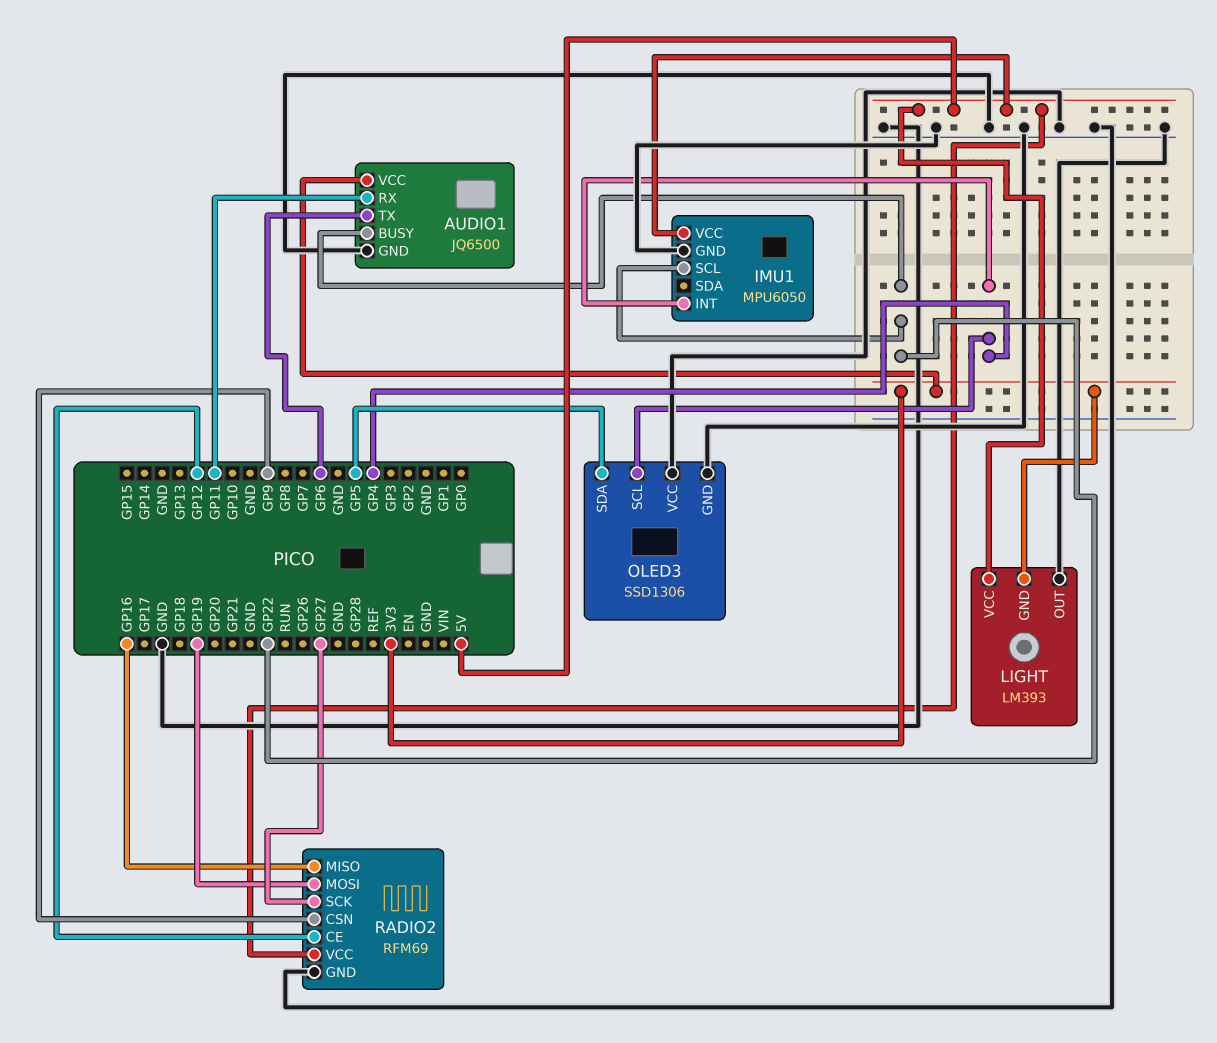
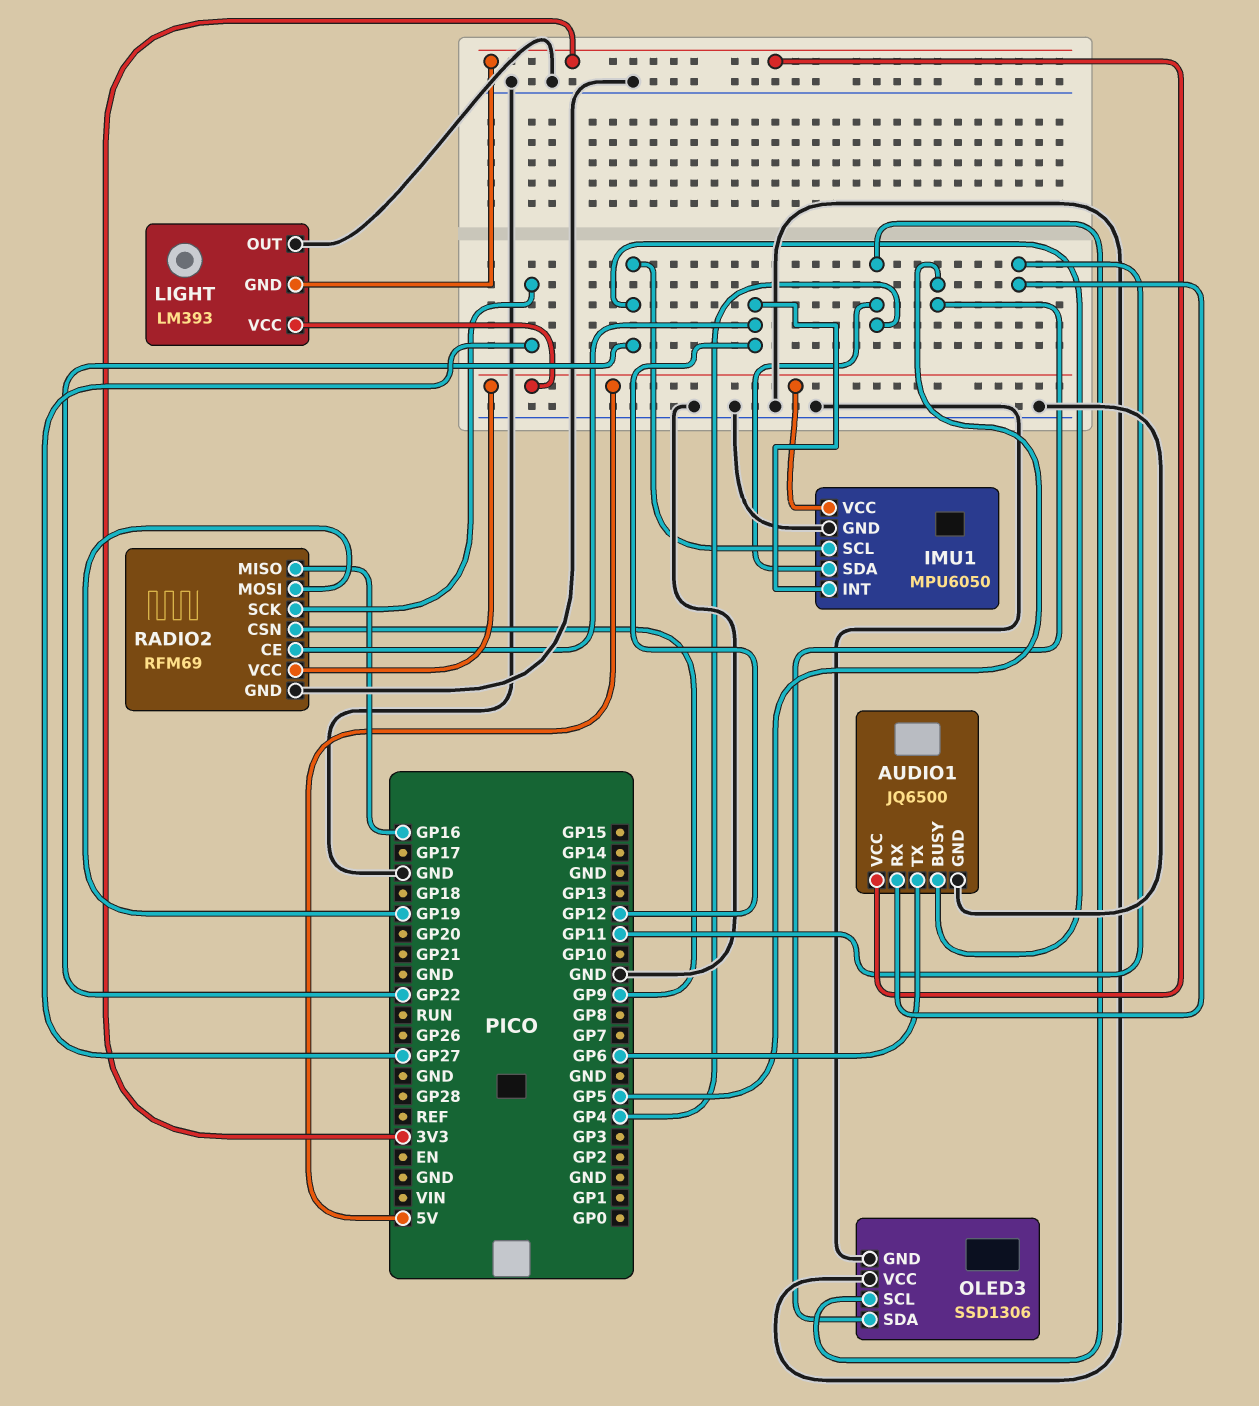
IMU1 pin INT: GP4 -> GP12
IMU1 pin SDA: none -> GP4

